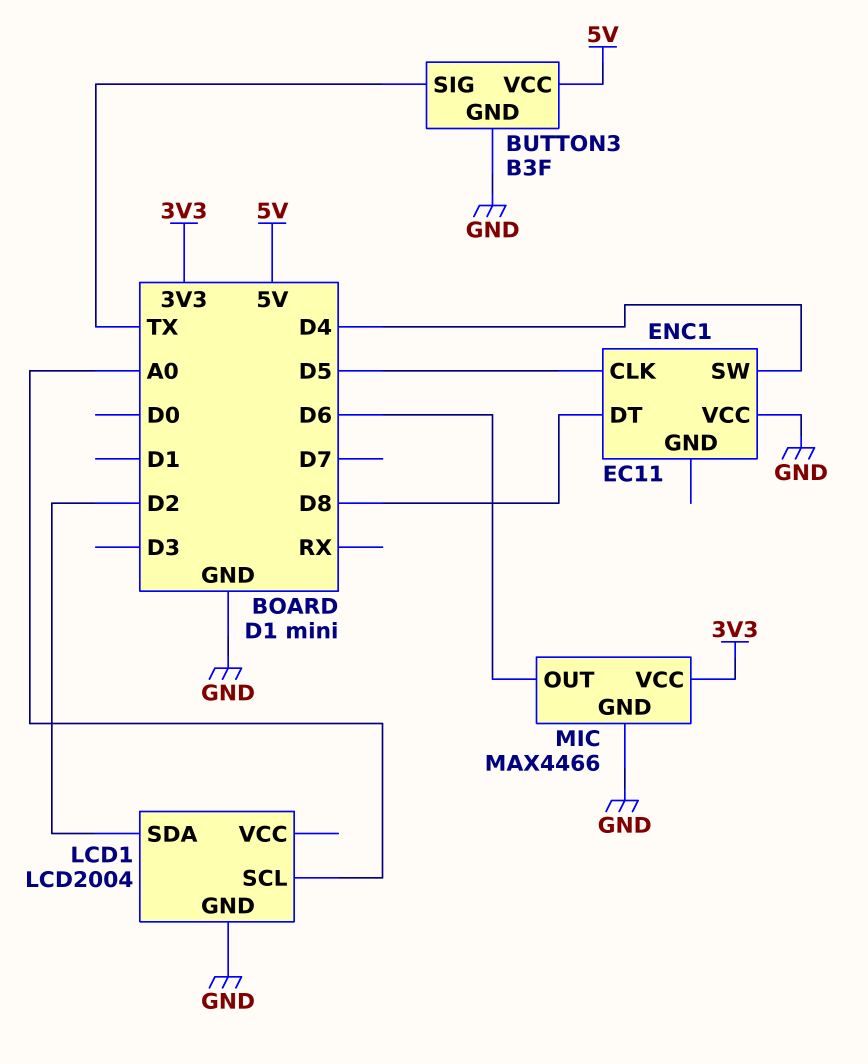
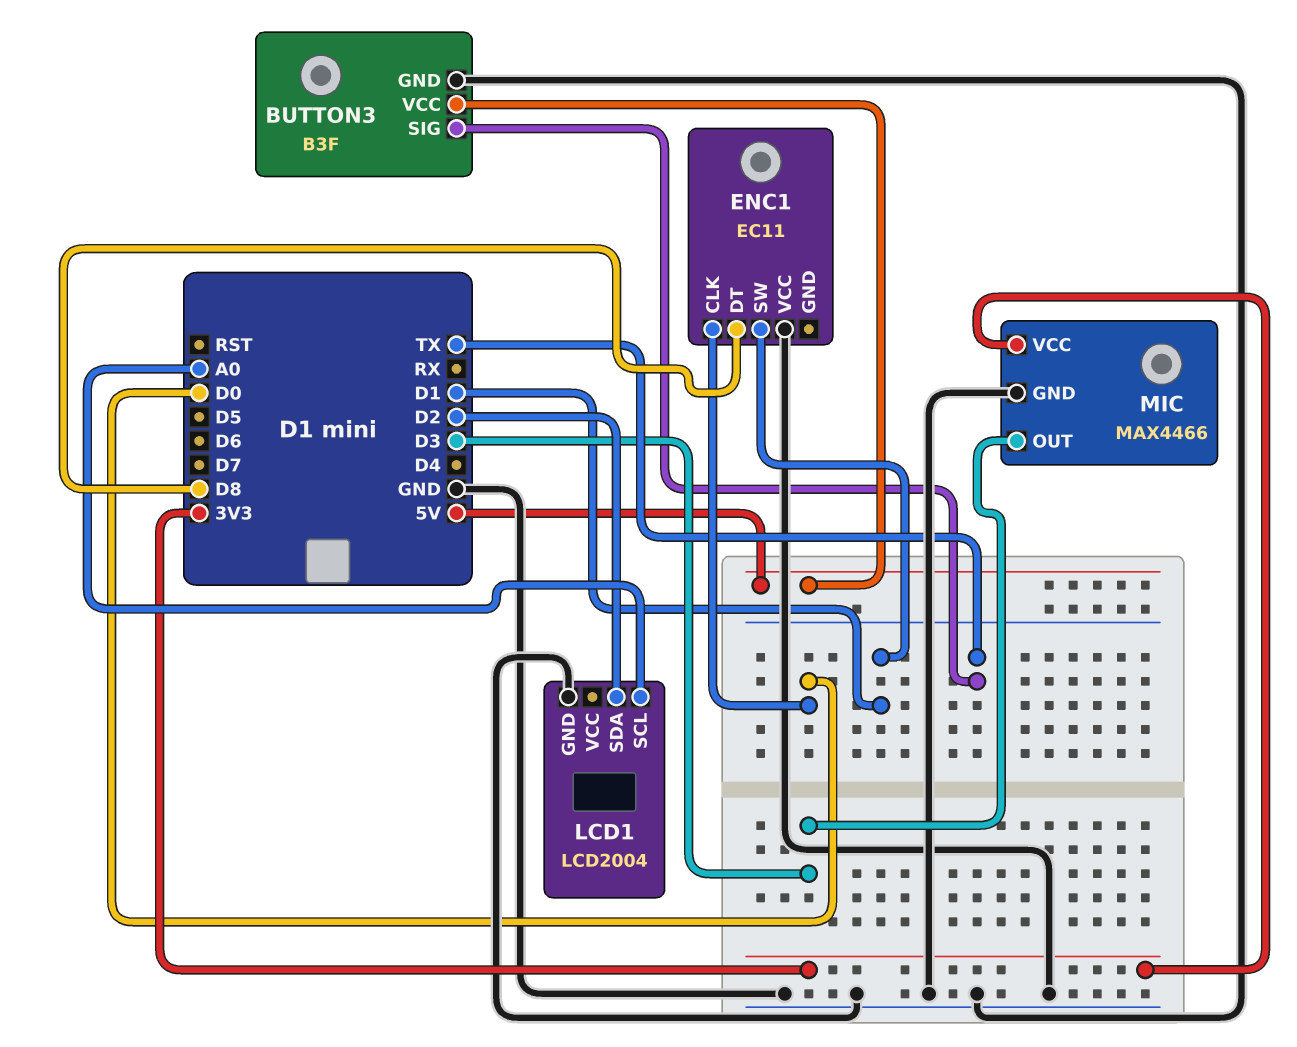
ENC1 pin CLK: D5 -> D0
ENC1 pin SW: D4 -> D1
MIC pin OUT: D6 -> D3

